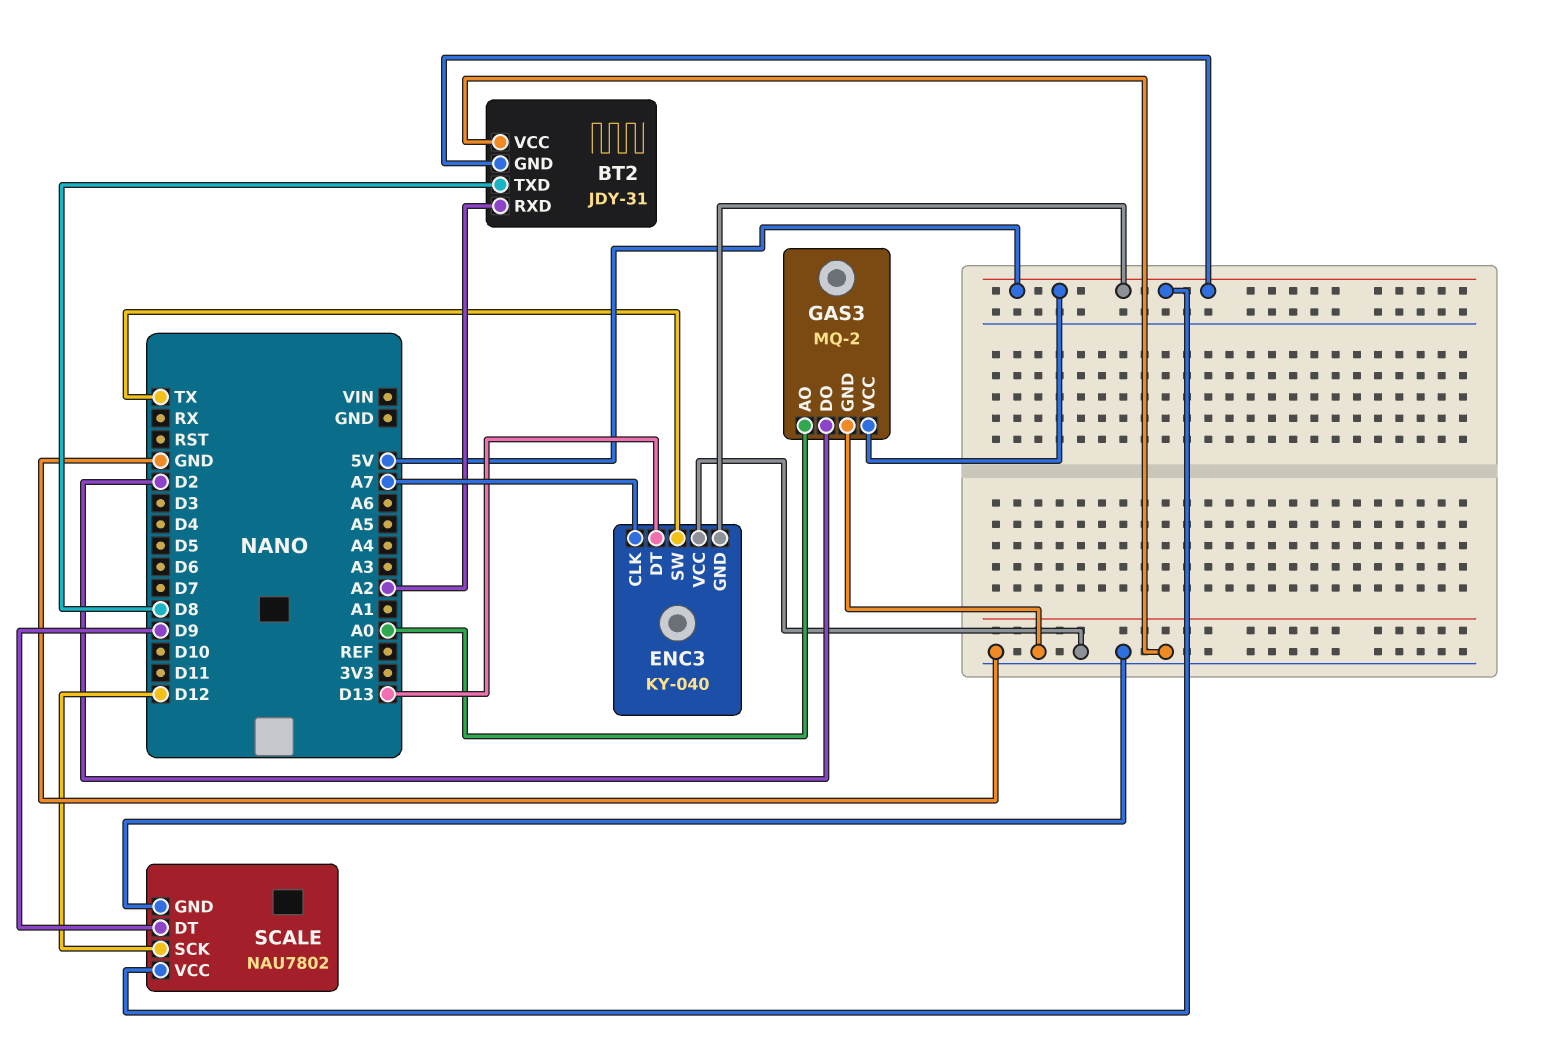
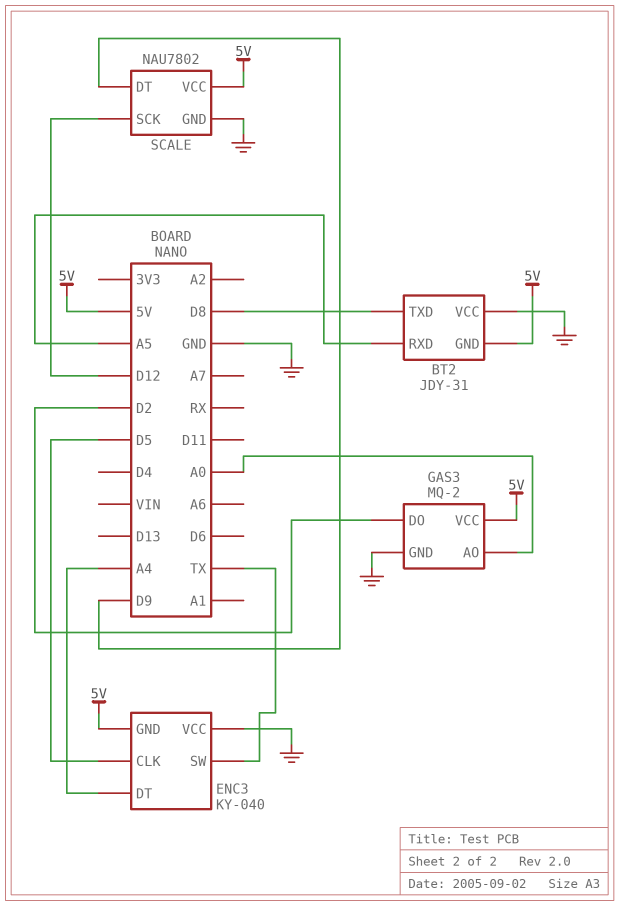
BT2 pin RXD: A2 -> A5
ENC3 pin CLK: A7 -> D5
ENC3 pin DT: D13 -> A4

